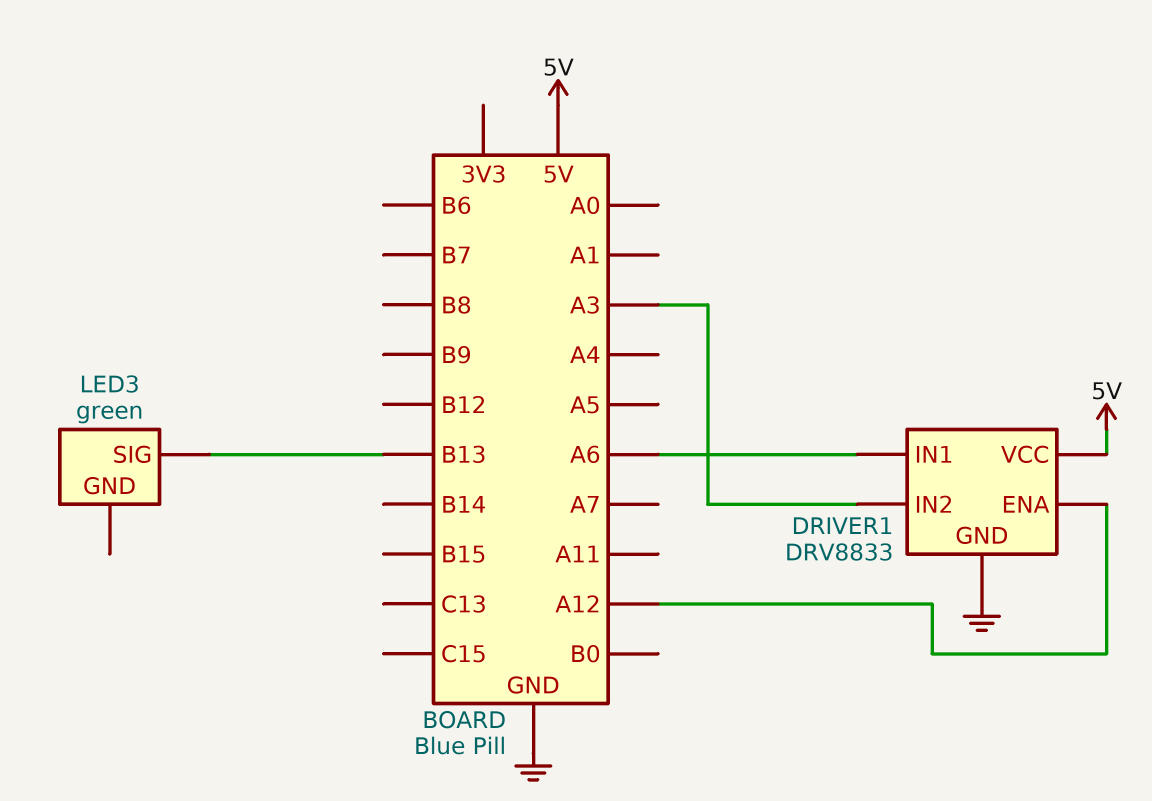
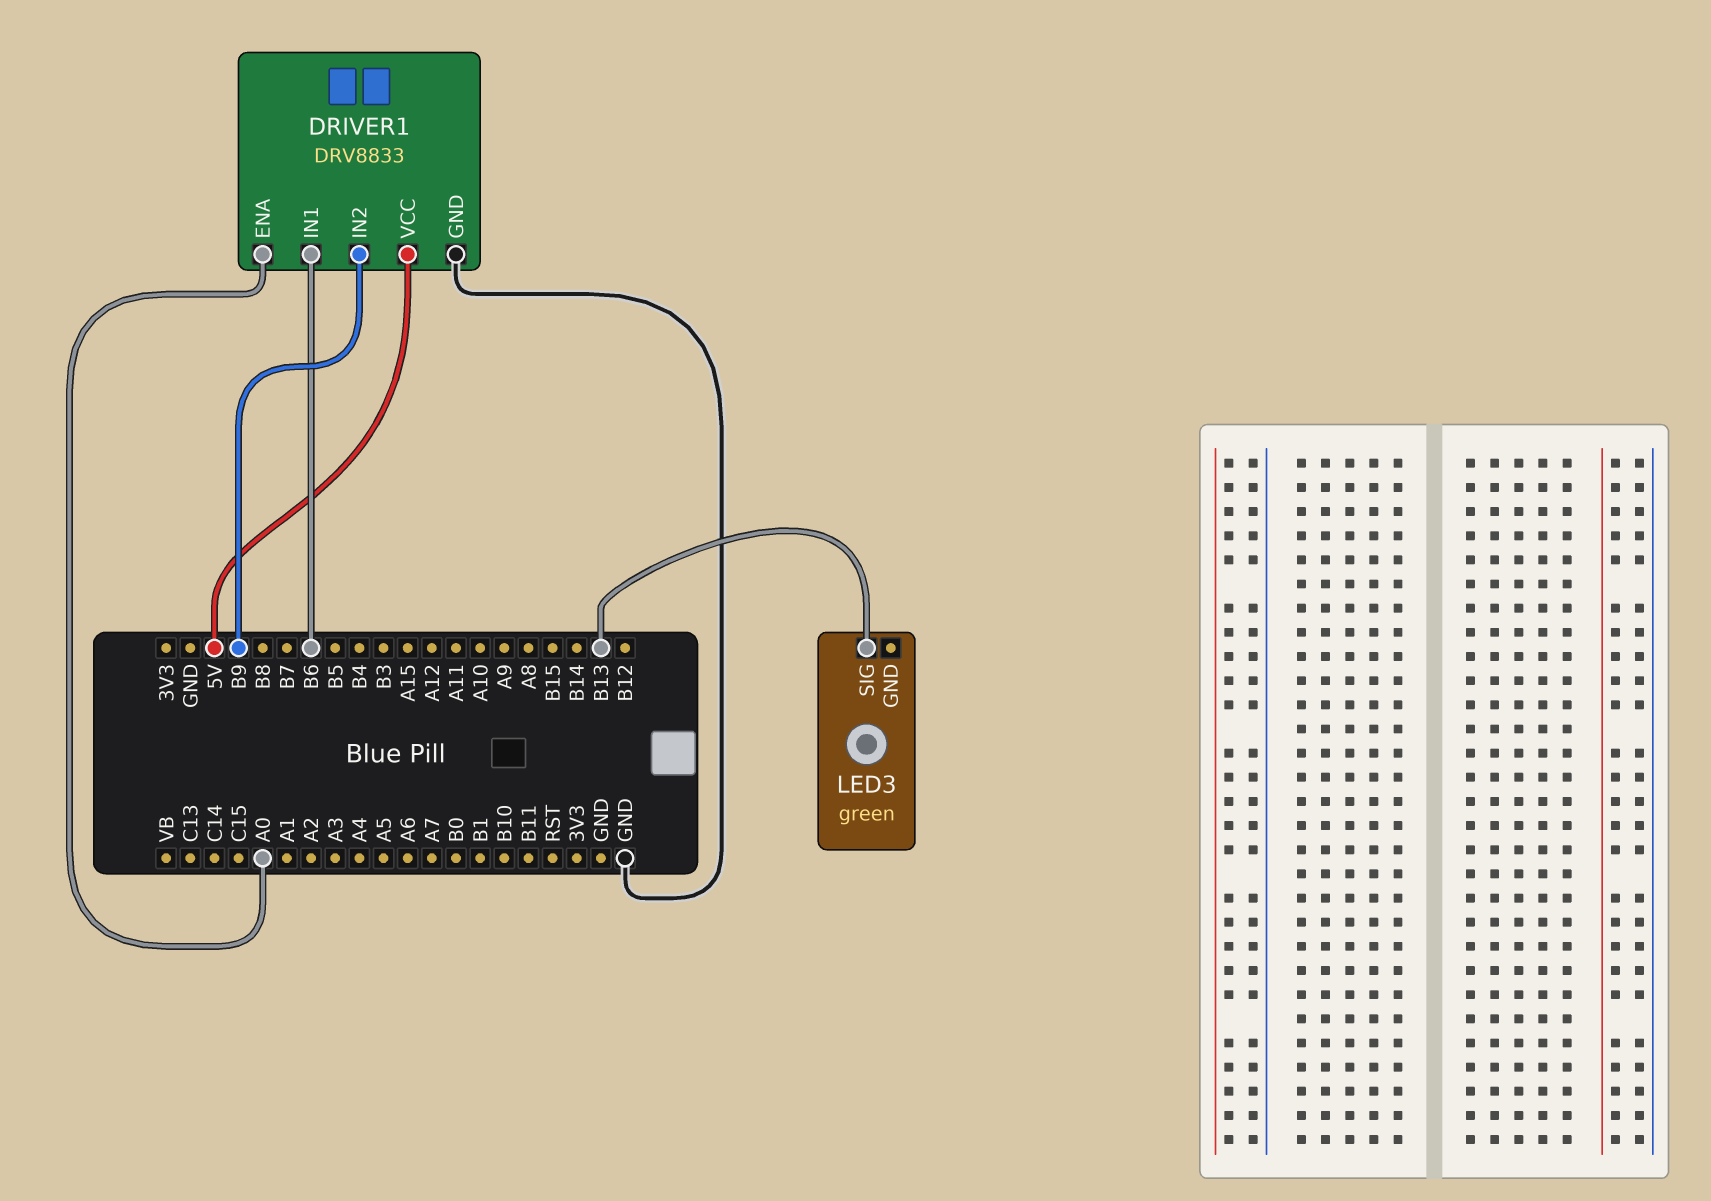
DRIVER1 pin ENA: A12 -> A0
DRIVER1 pin IN1: A6 -> B6
DRIVER1 pin IN2: A3 -> B9

